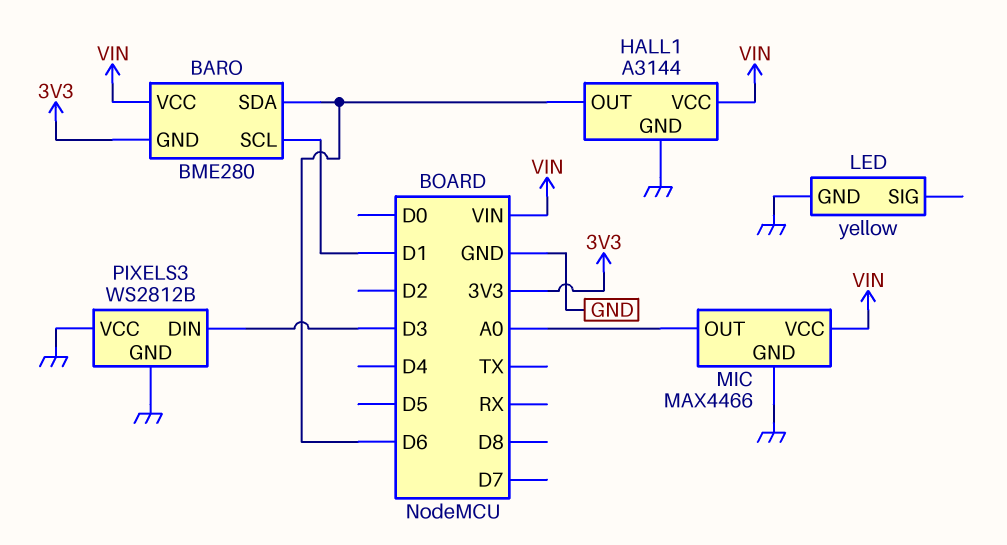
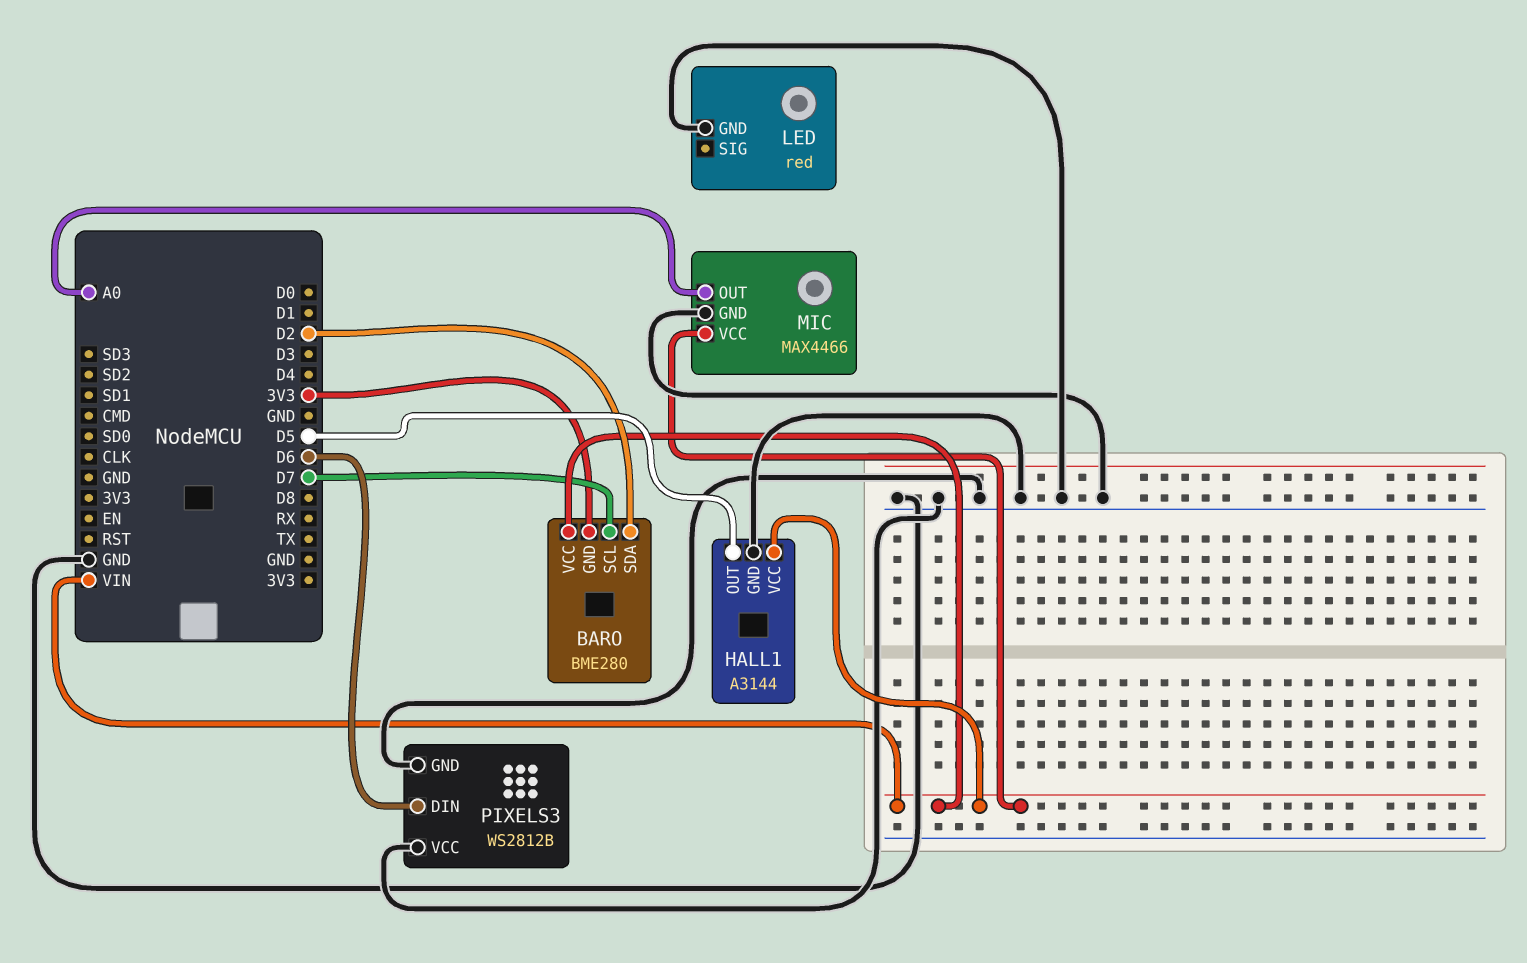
BARO pin SCL: D1 -> D7
BARO pin SDA: D6 -> D2
HALL1 pin OUT: D6 -> D5
LED: yellow -> red
PIXELS3 pin DIN: D3 -> D6

